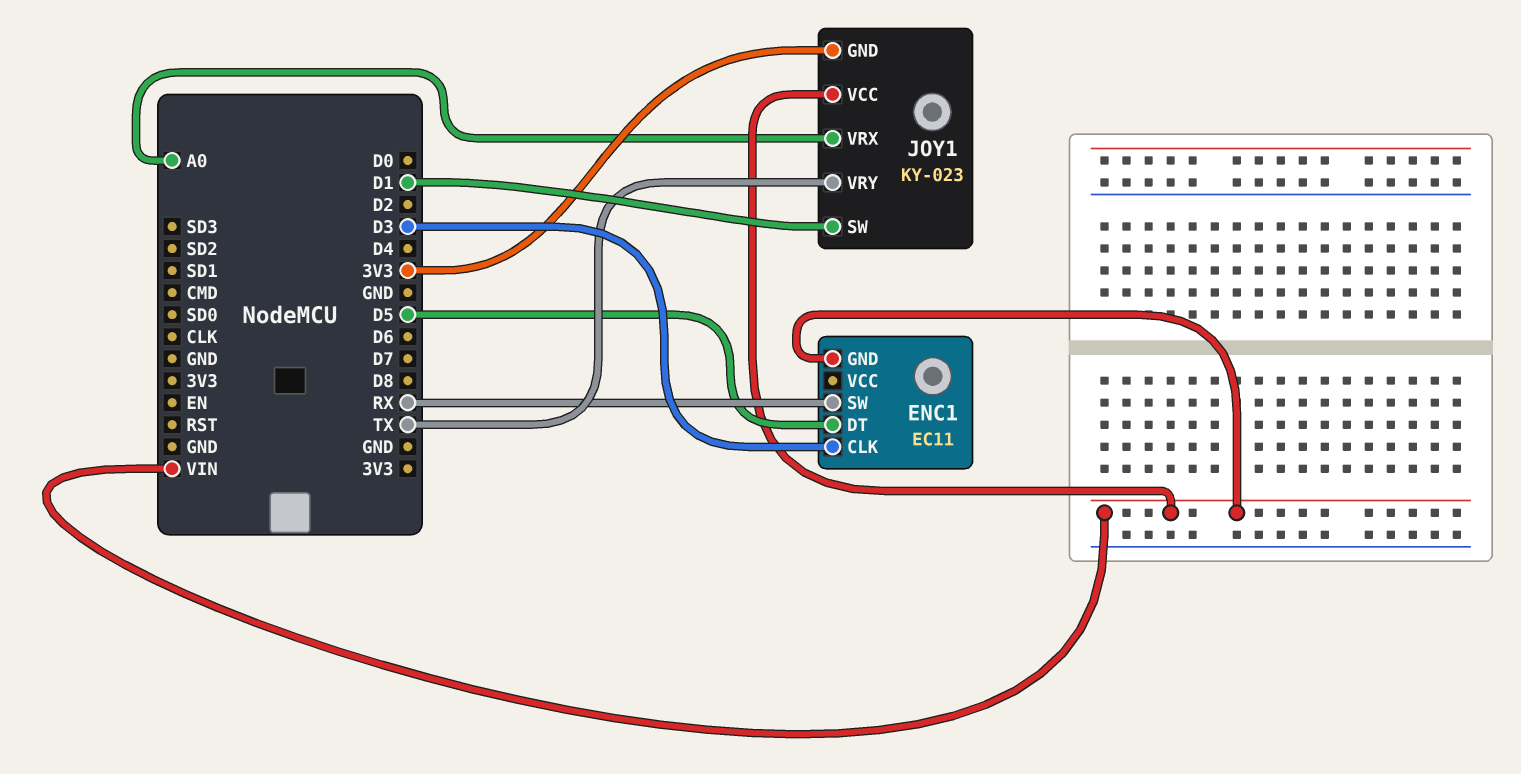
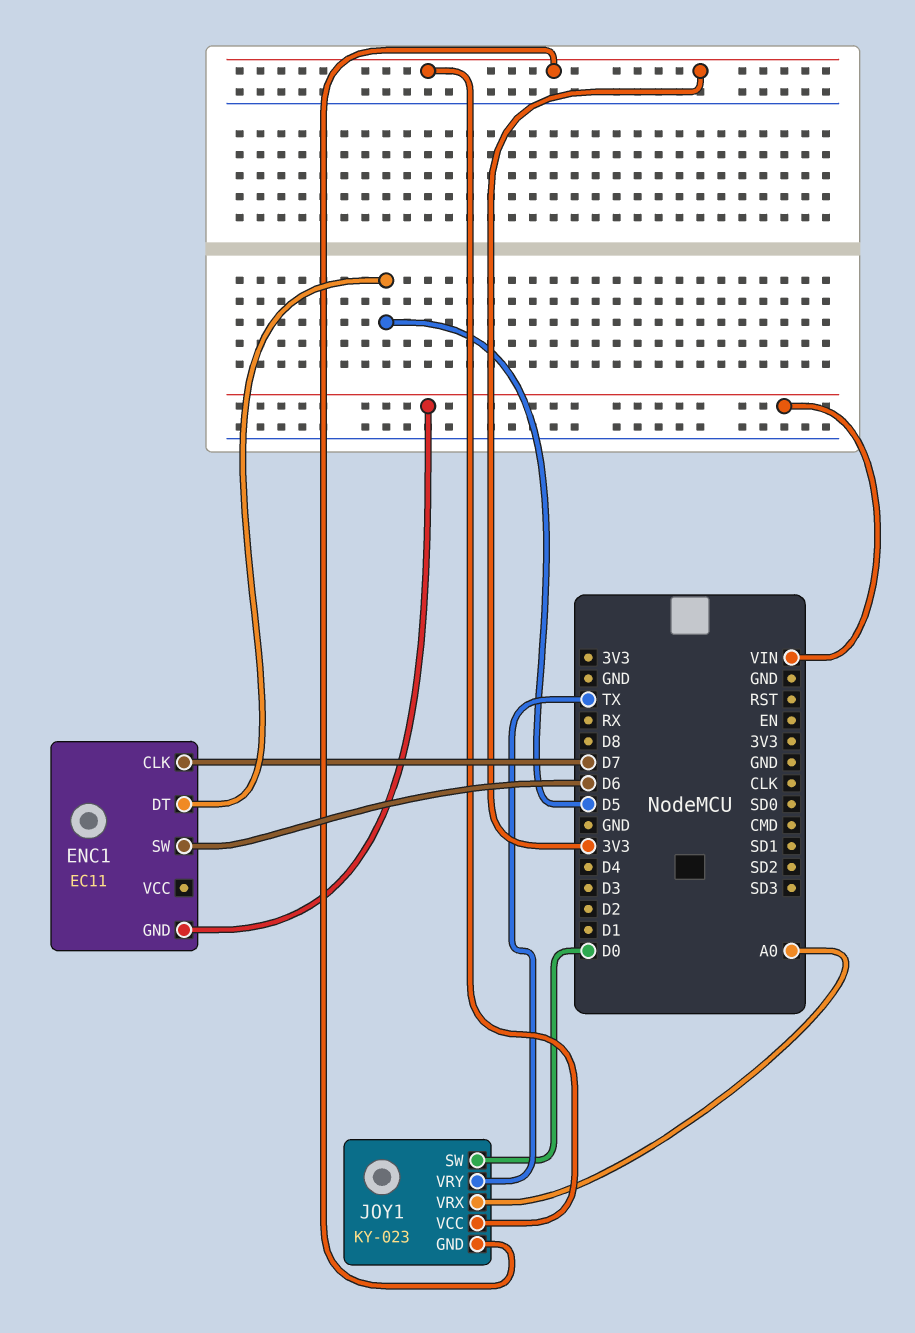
ENC1 pin CLK: D3 -> D7
ENC1 pin SW: RX -> D6
JOY1 pin SW: D1 -> D0
JOY1 pin VCC: VIN -> 3V3

